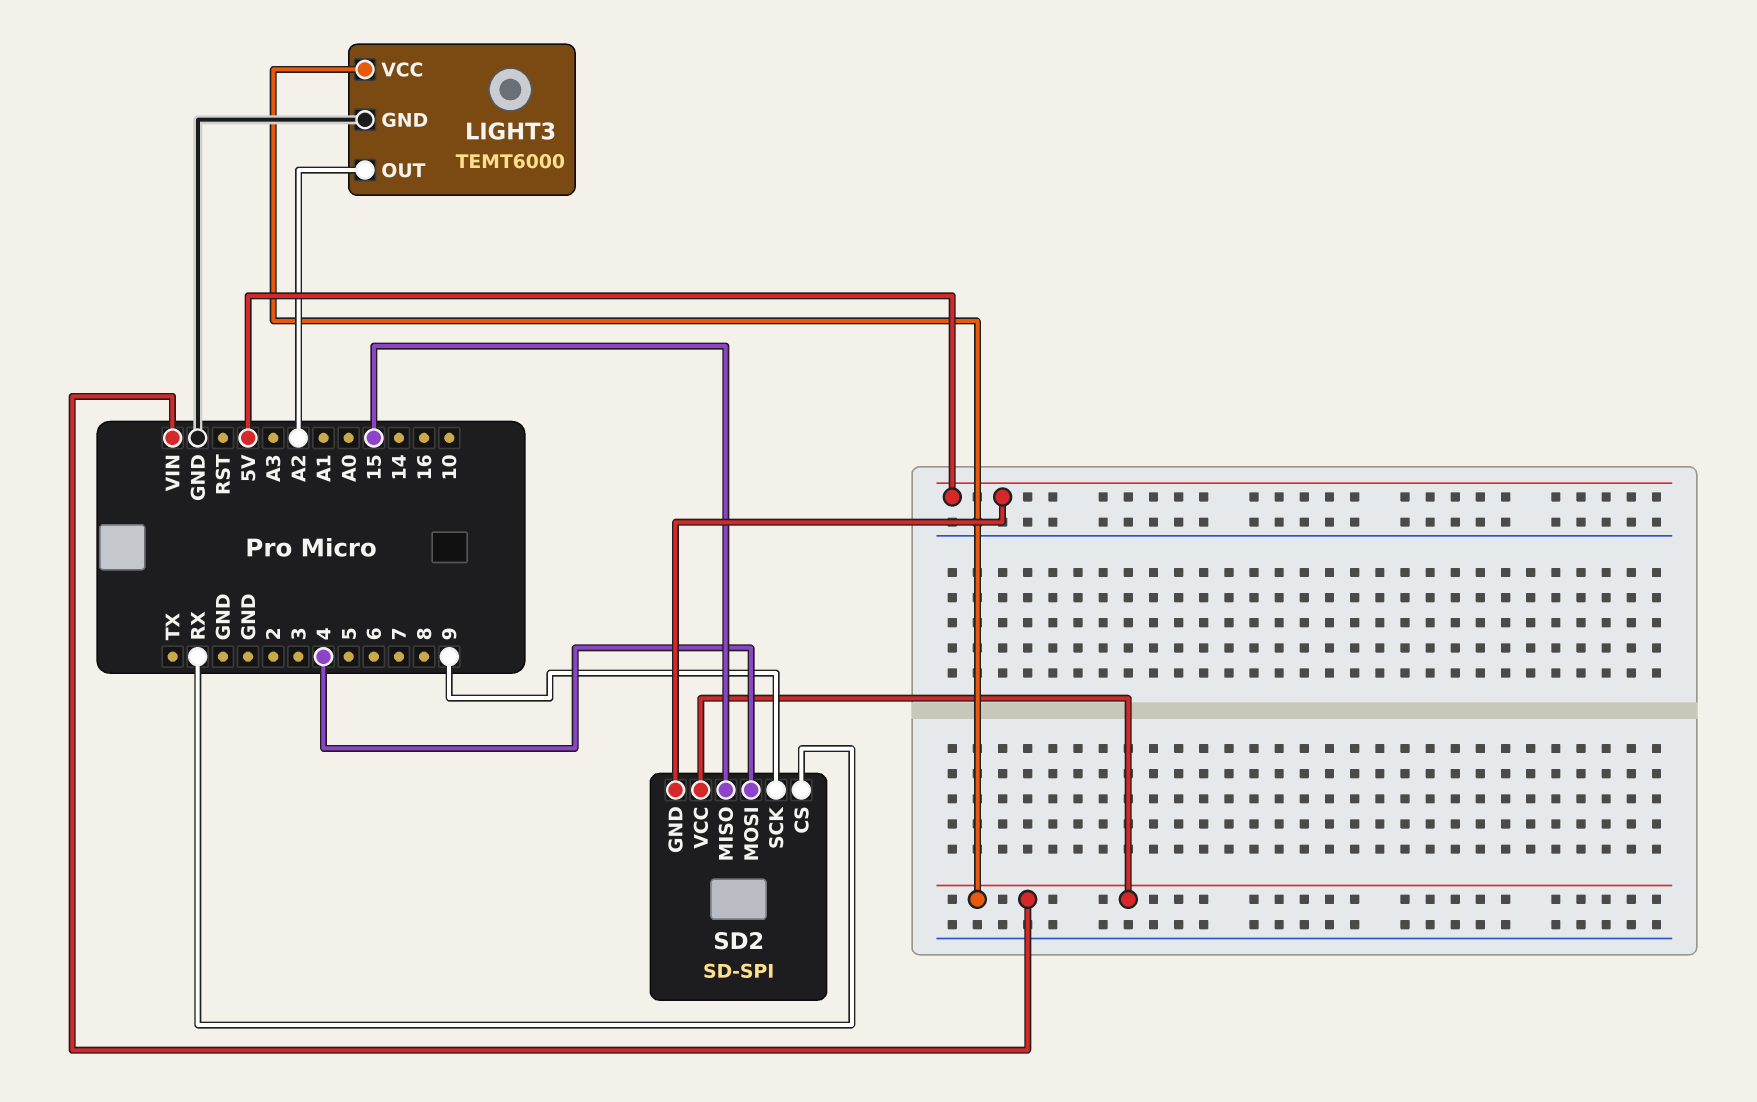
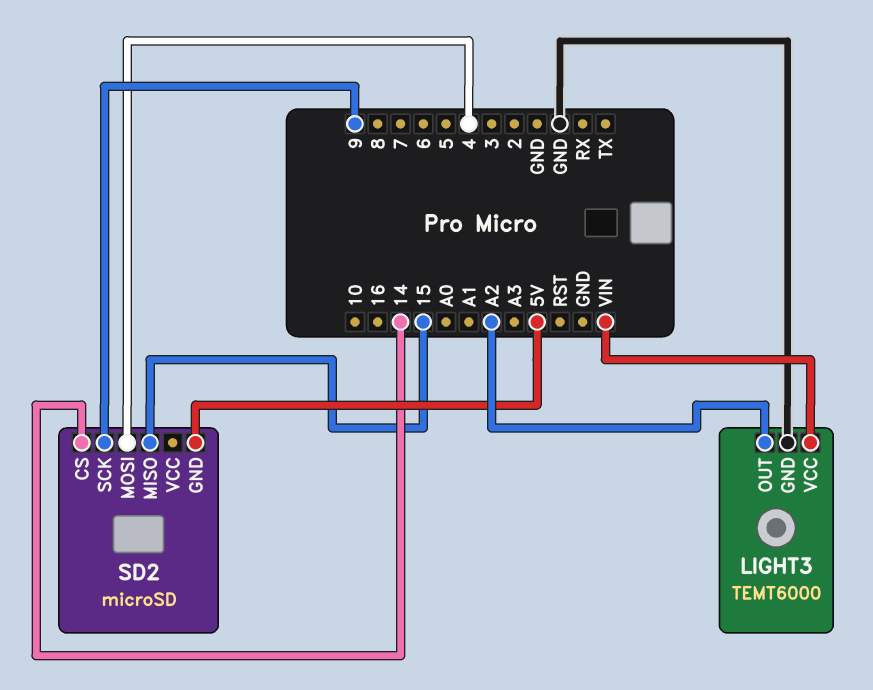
SD2: SD-SPI -> microSD
SD2 pin CS: RX -> 14
SD2 pin VCC: VIN -> none

